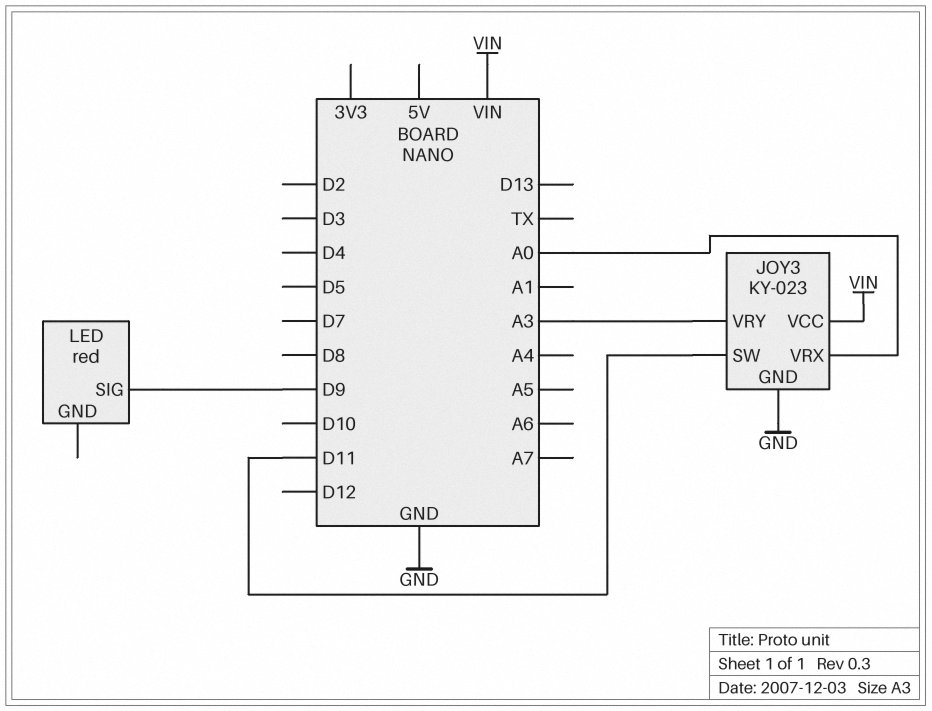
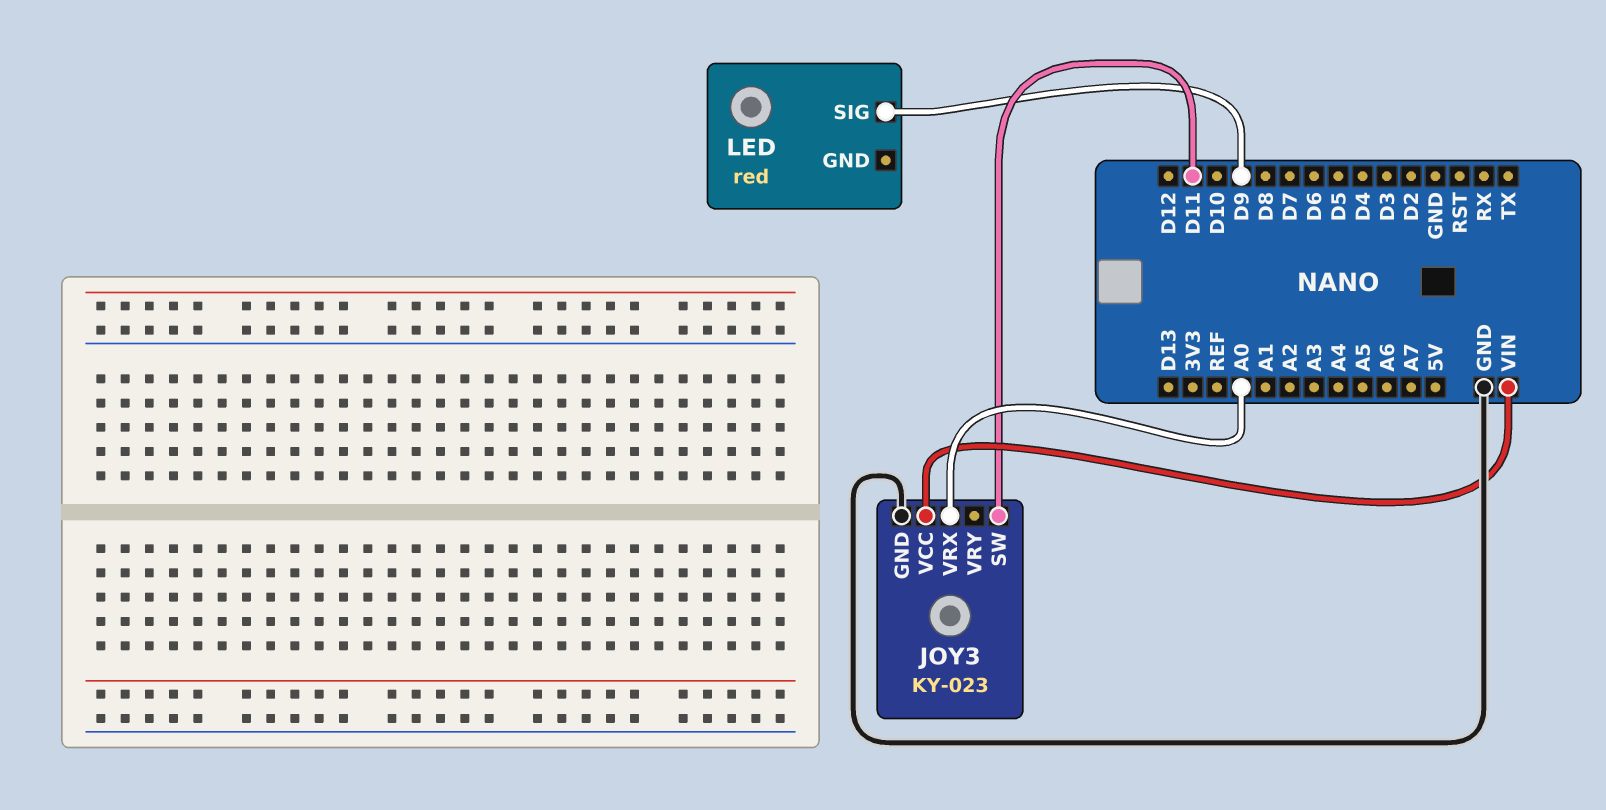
JOY3 pin VRY: A3 -> none

